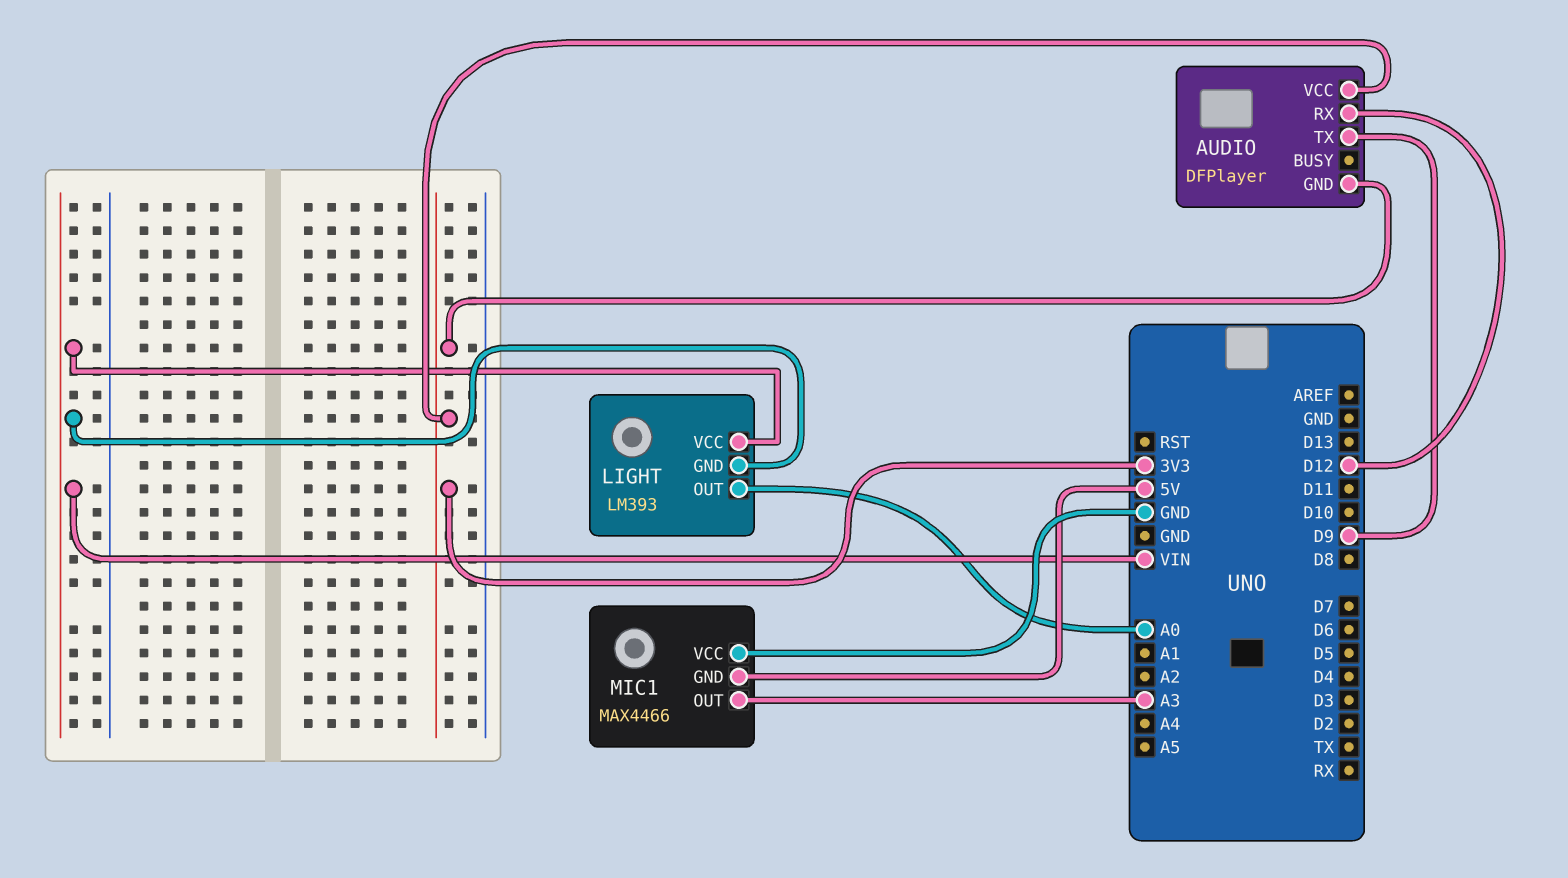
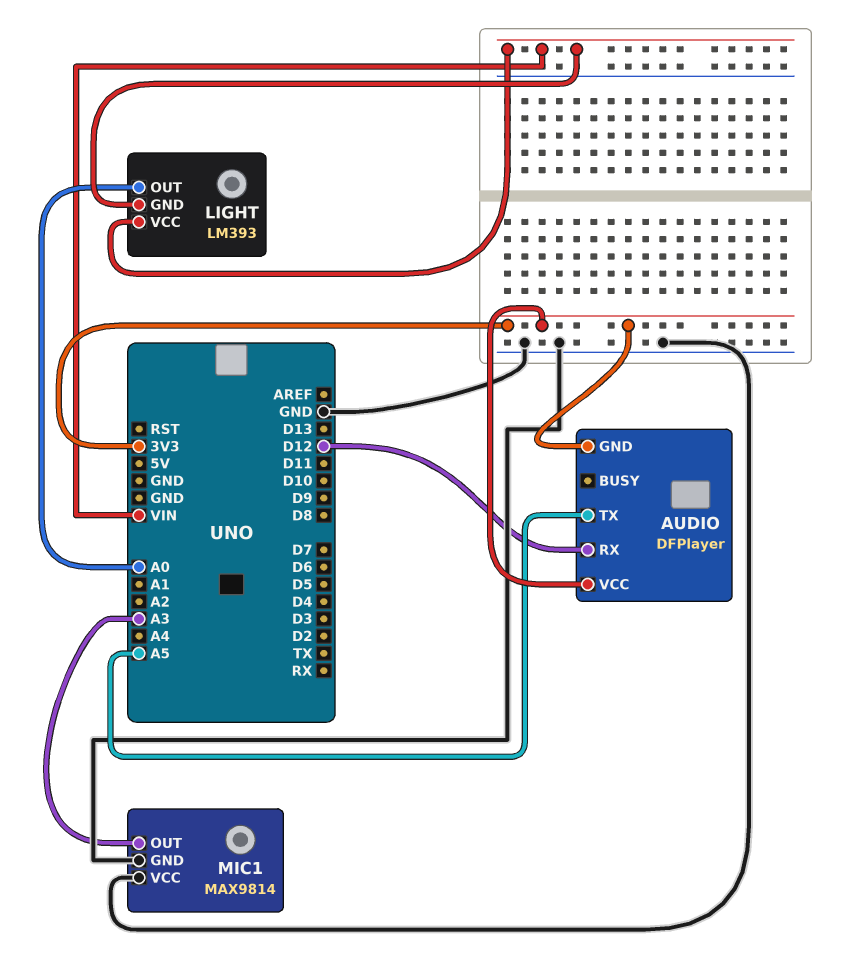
AUDIO pin TX: D9 -> A5
MIC1: MAX4466 -> MAX9814
MIC1 pin GND: 5V -> GND

